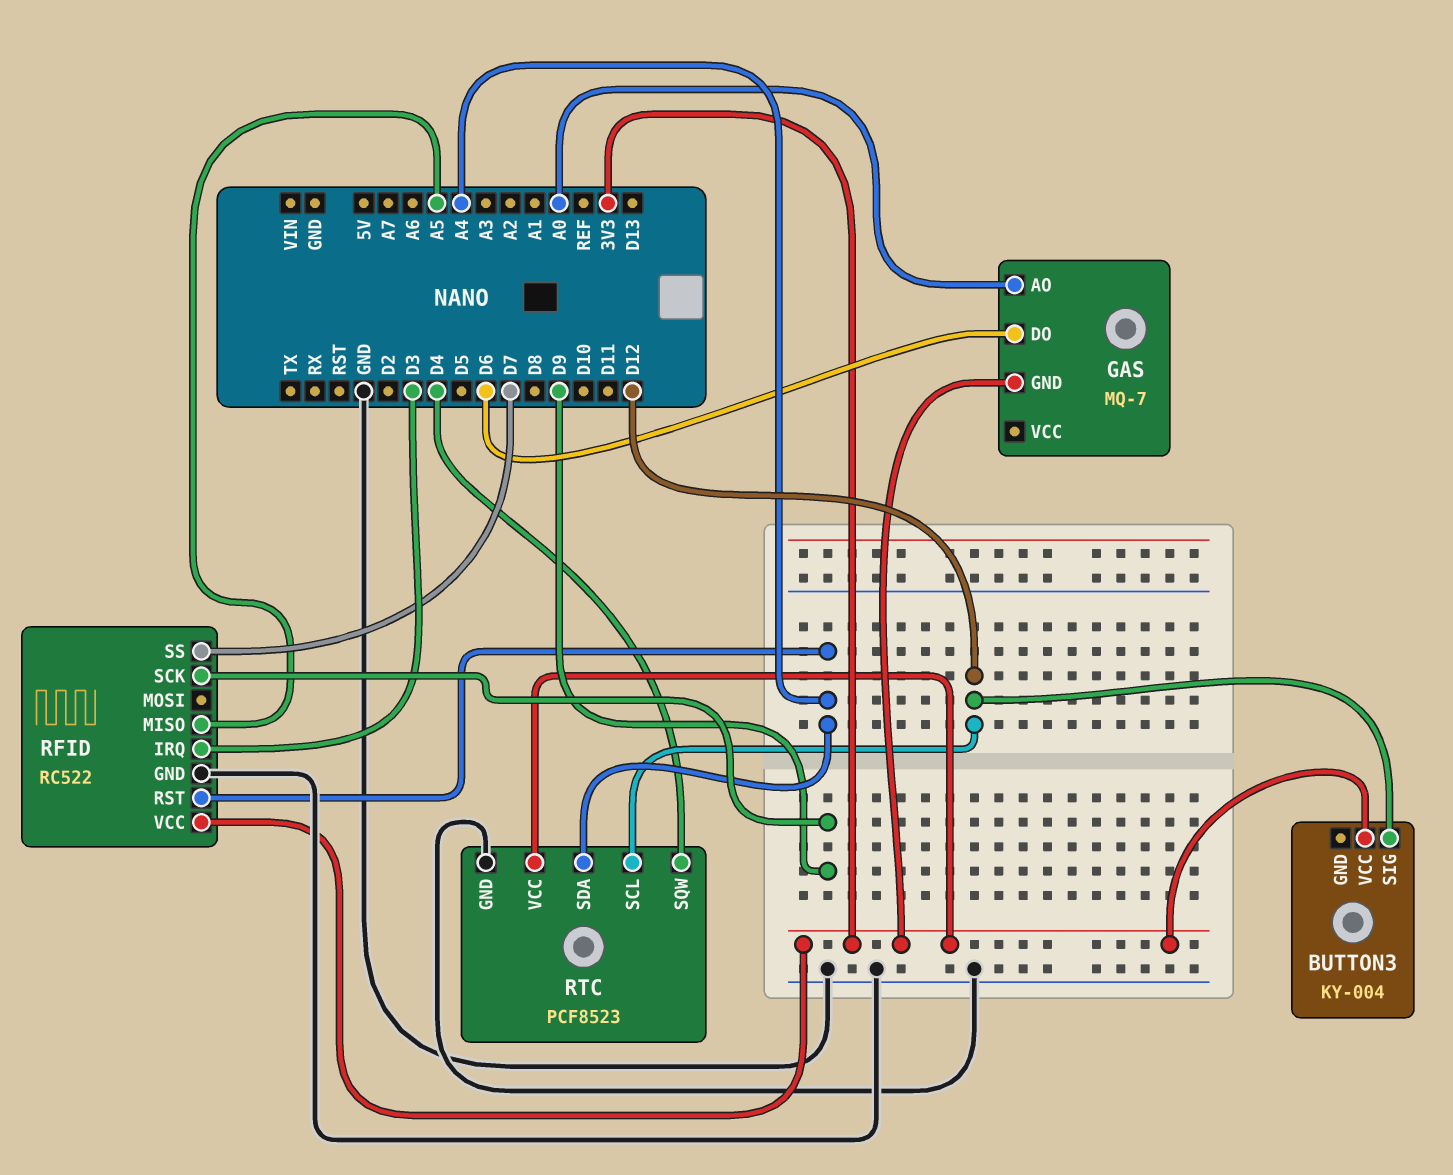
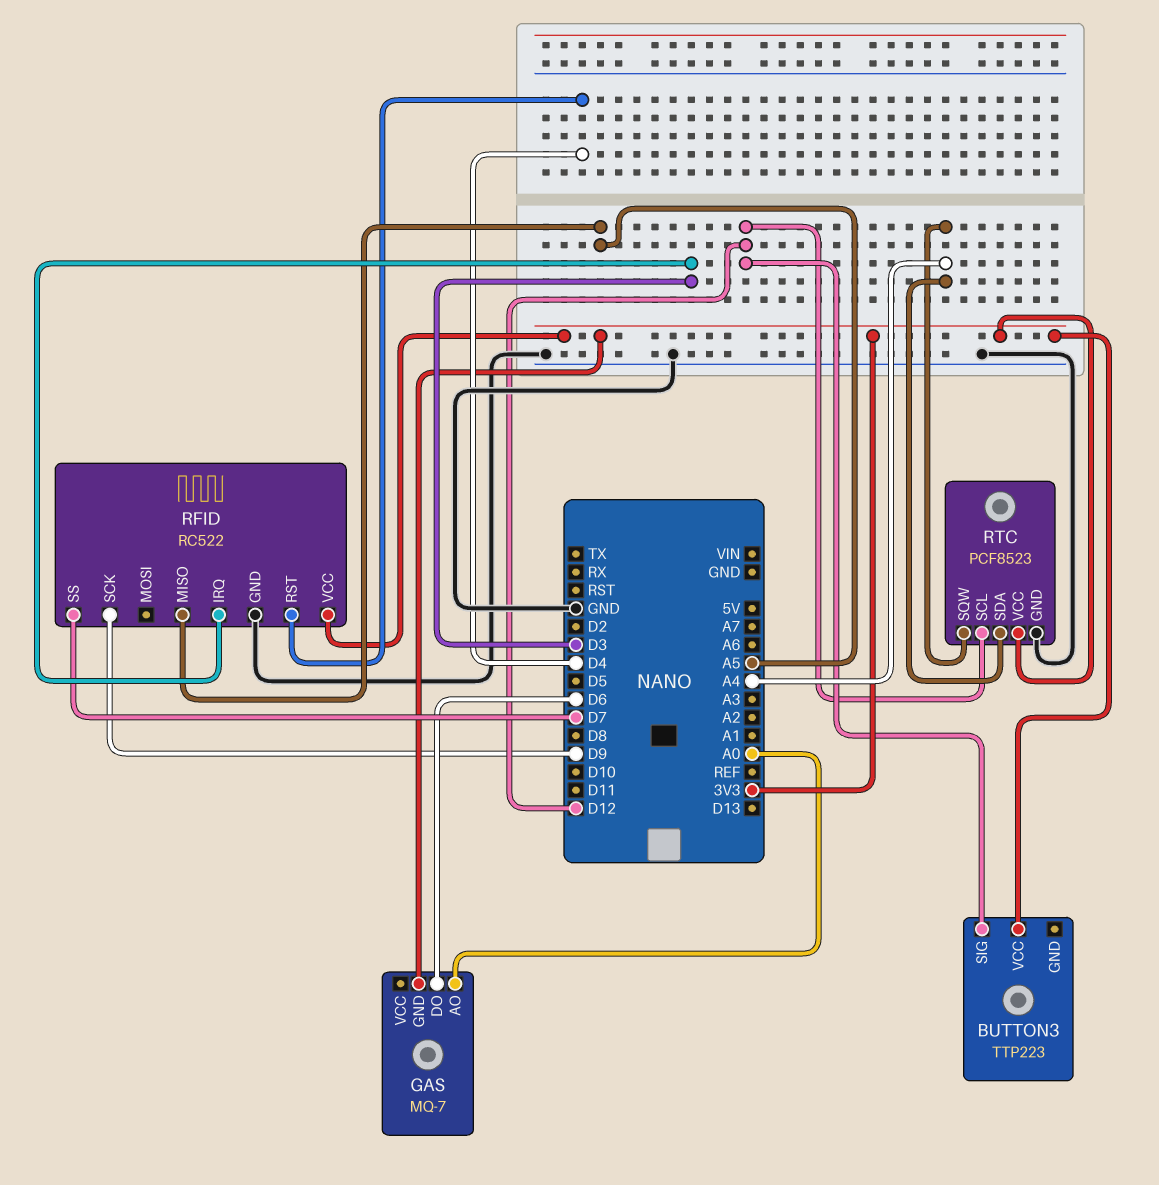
BUTTON3: KY-004 -> TTP223
RFID pin RST: A4 -> D4
RTC pin SQW: D4 -> A4

